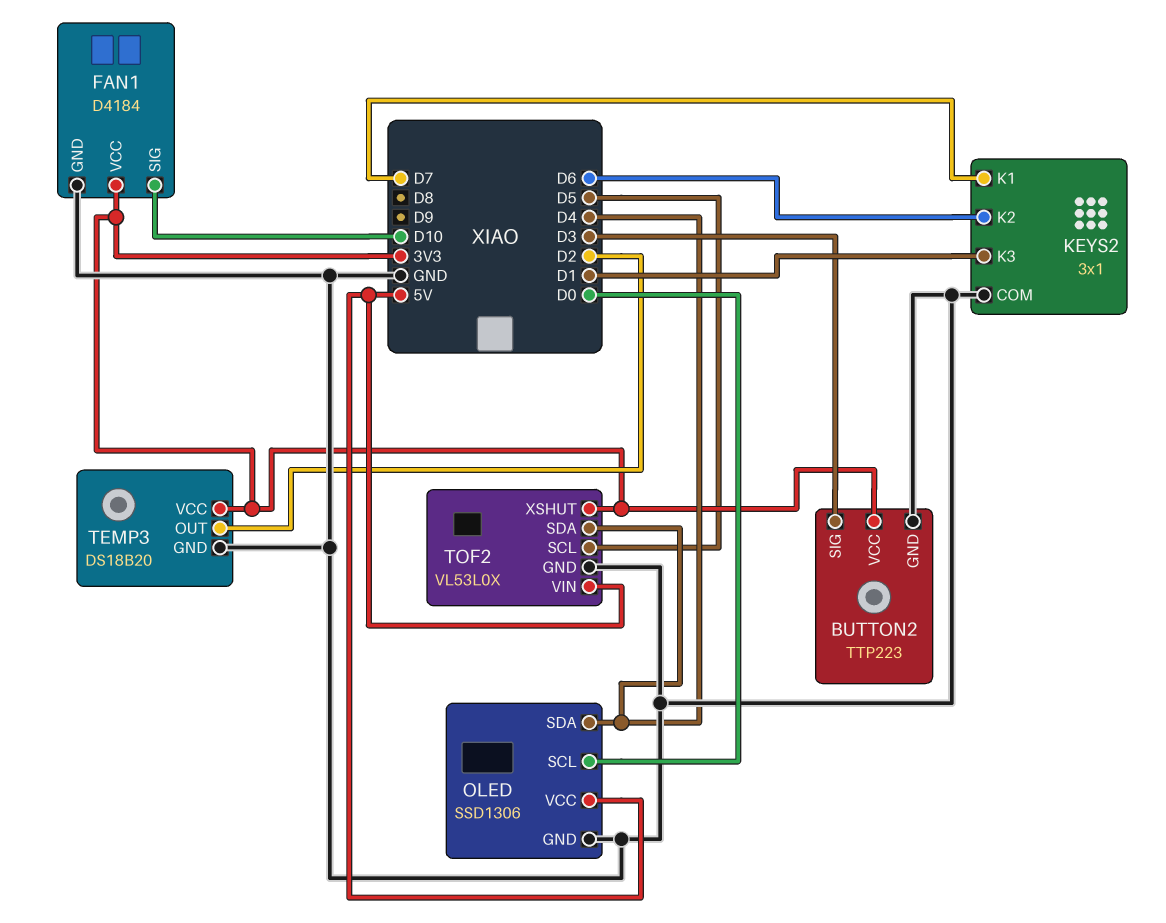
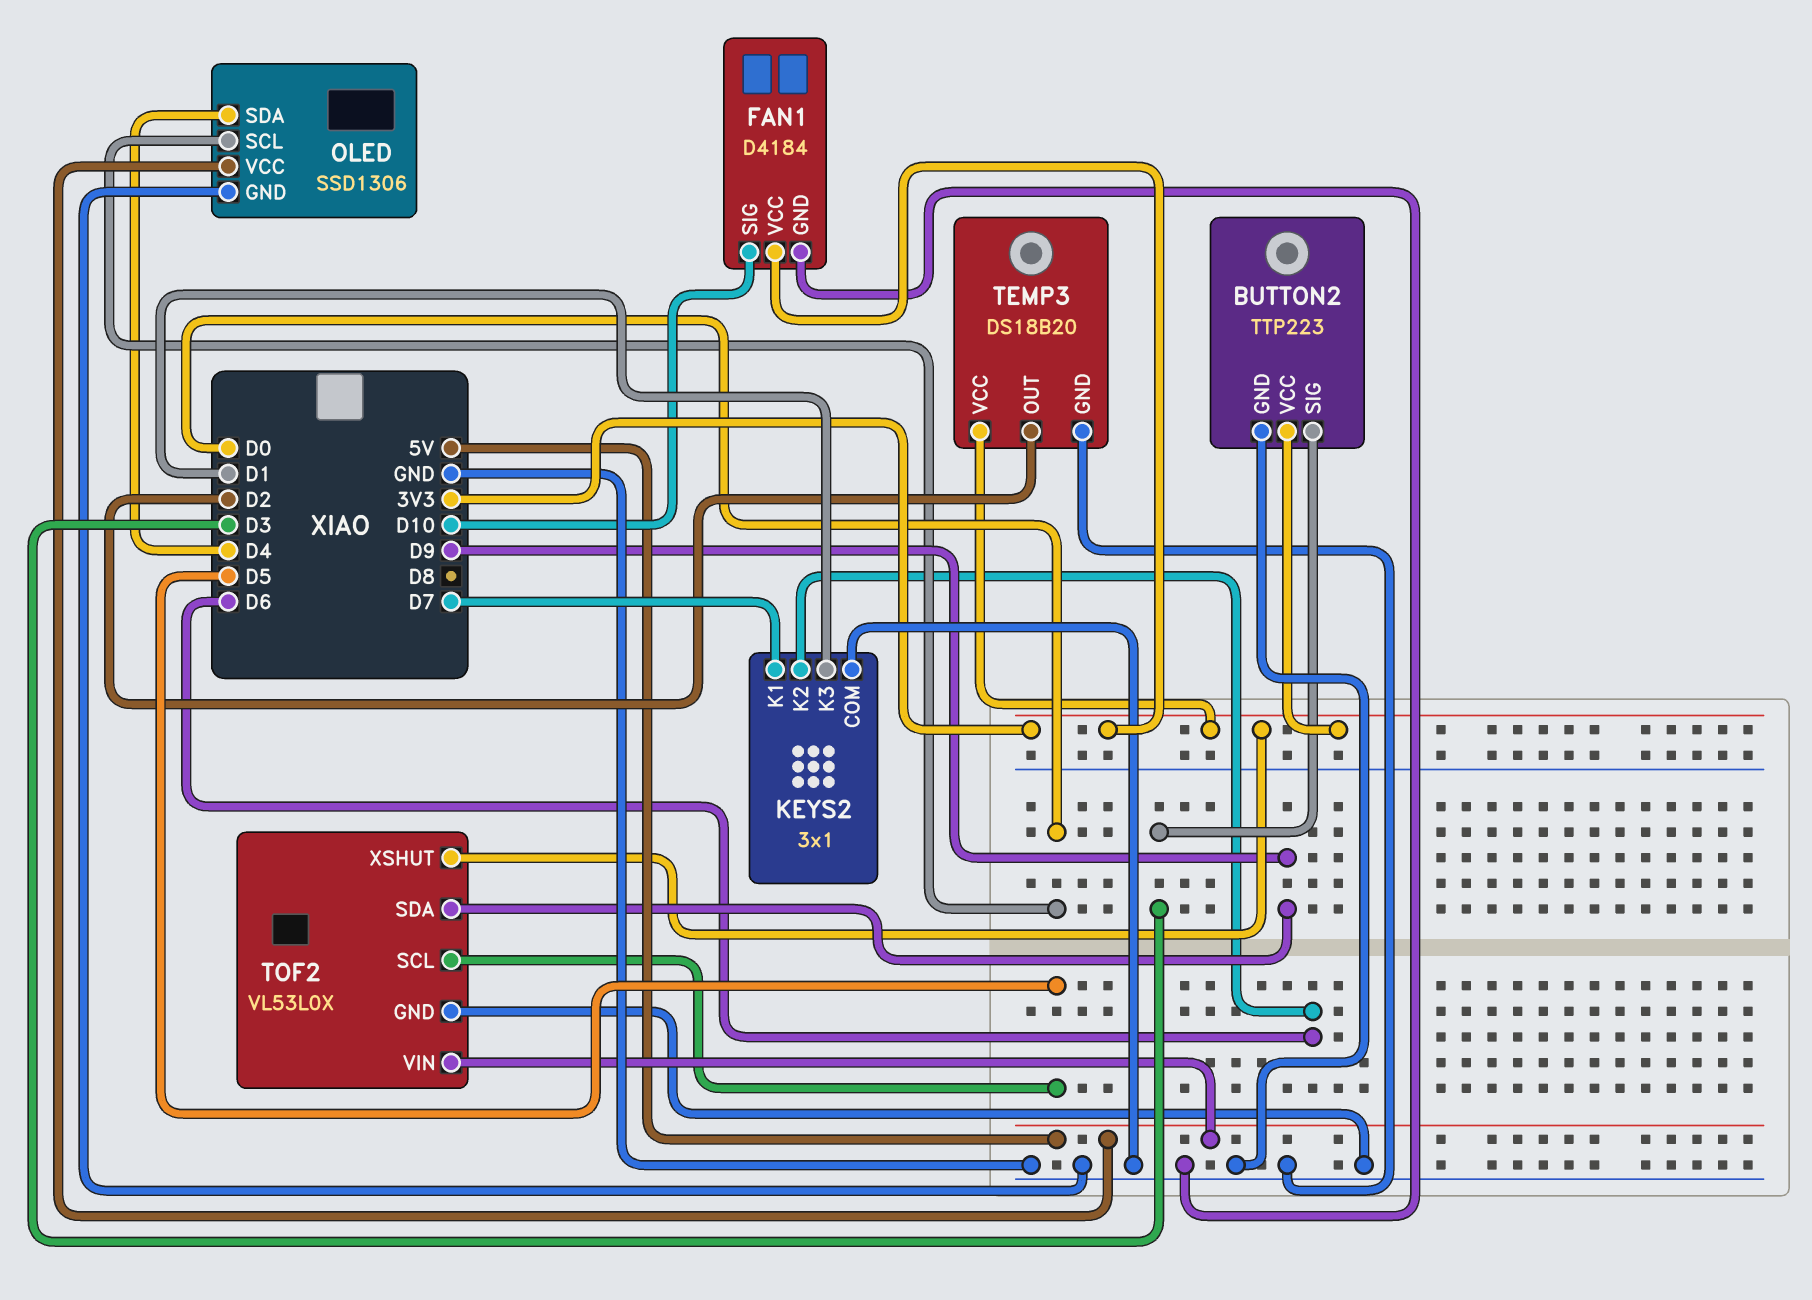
TOF2 pin SDA: D4 -> D9

